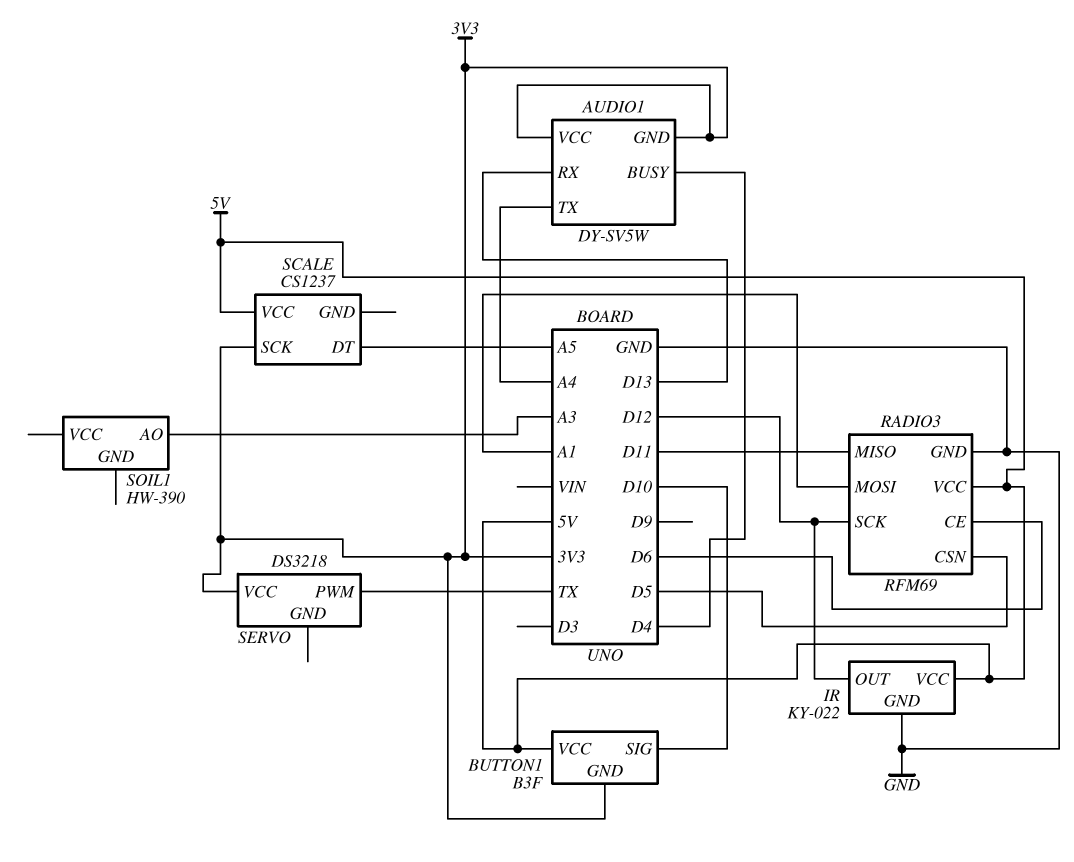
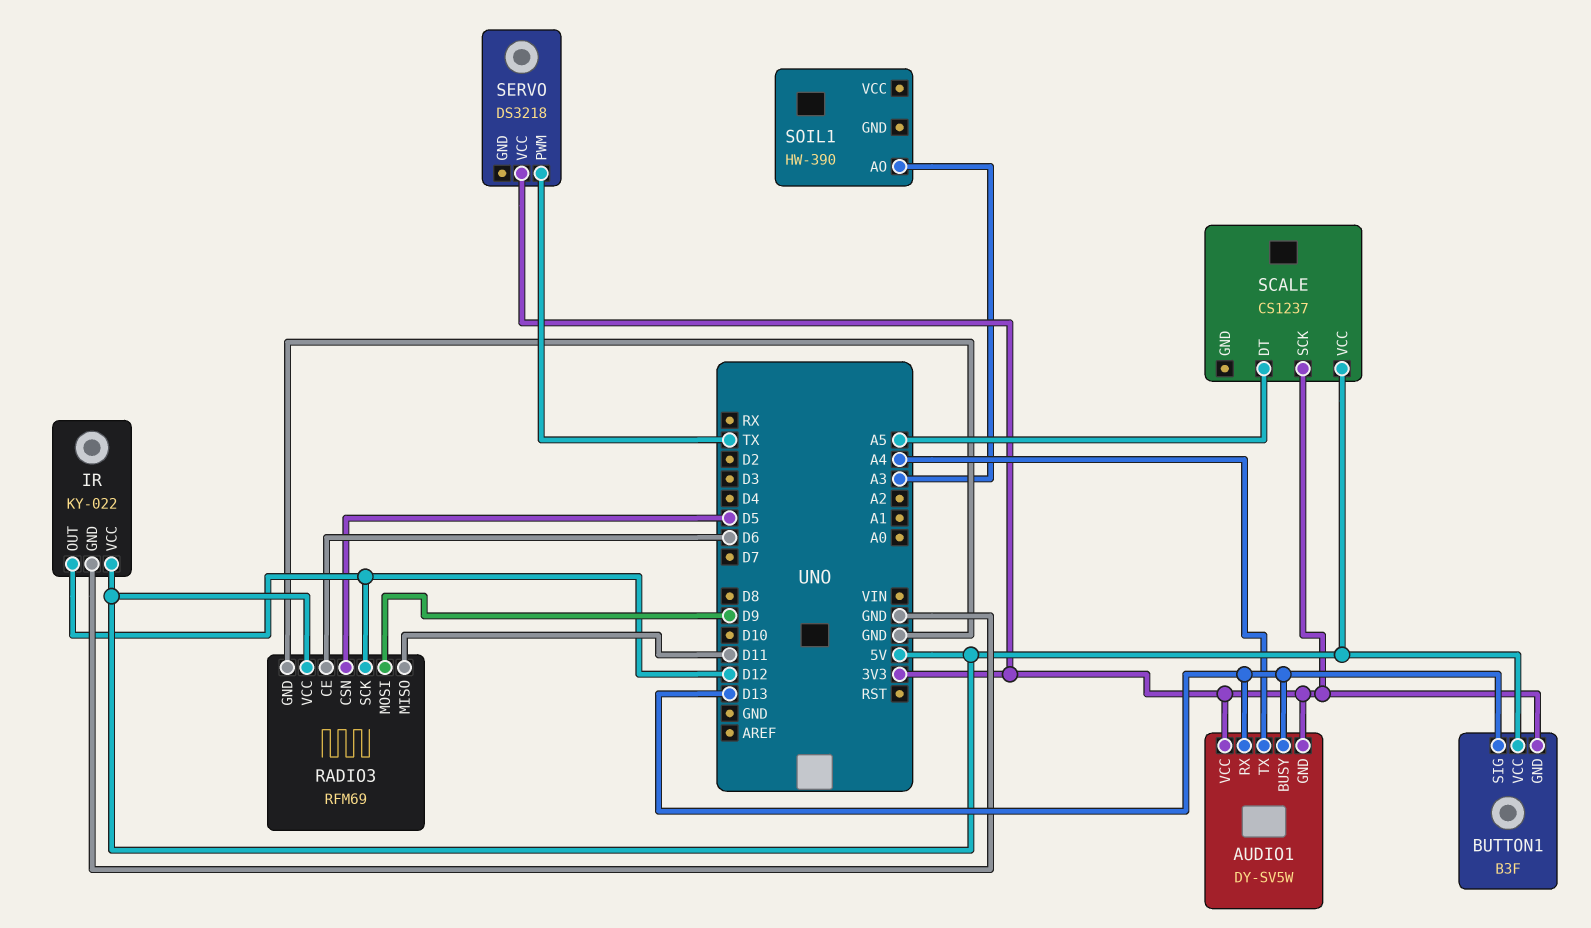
AUDIO1 pin BUSY: D4 -> D13
BUTTON1 pin SIG: D10 -> D13
RADIO3 pin MOSI: A1 -> D9

